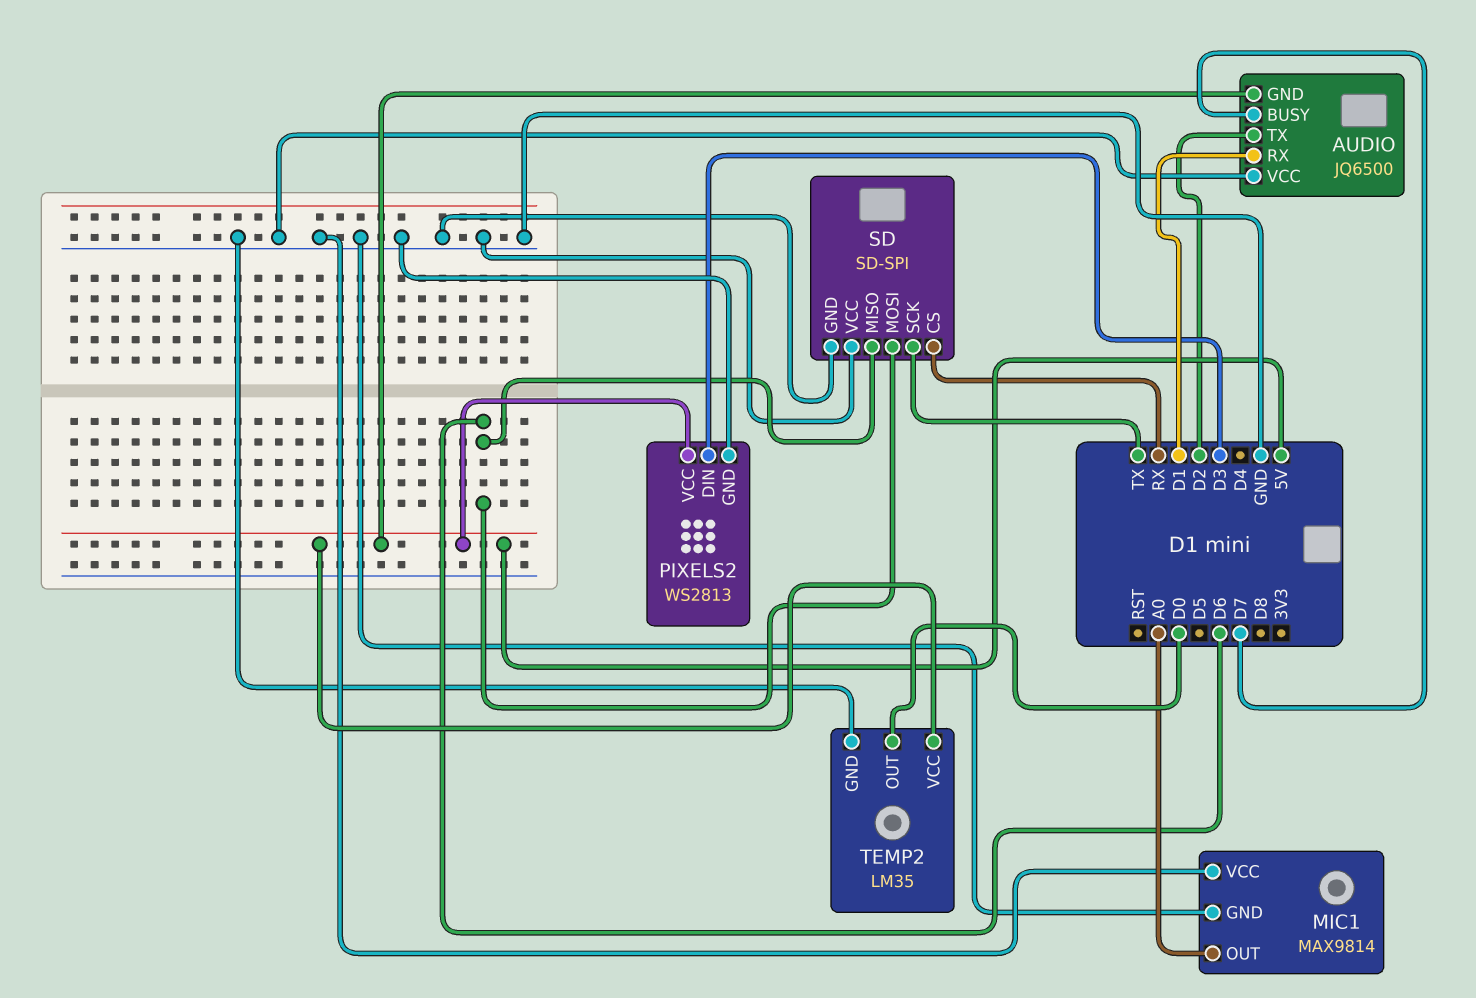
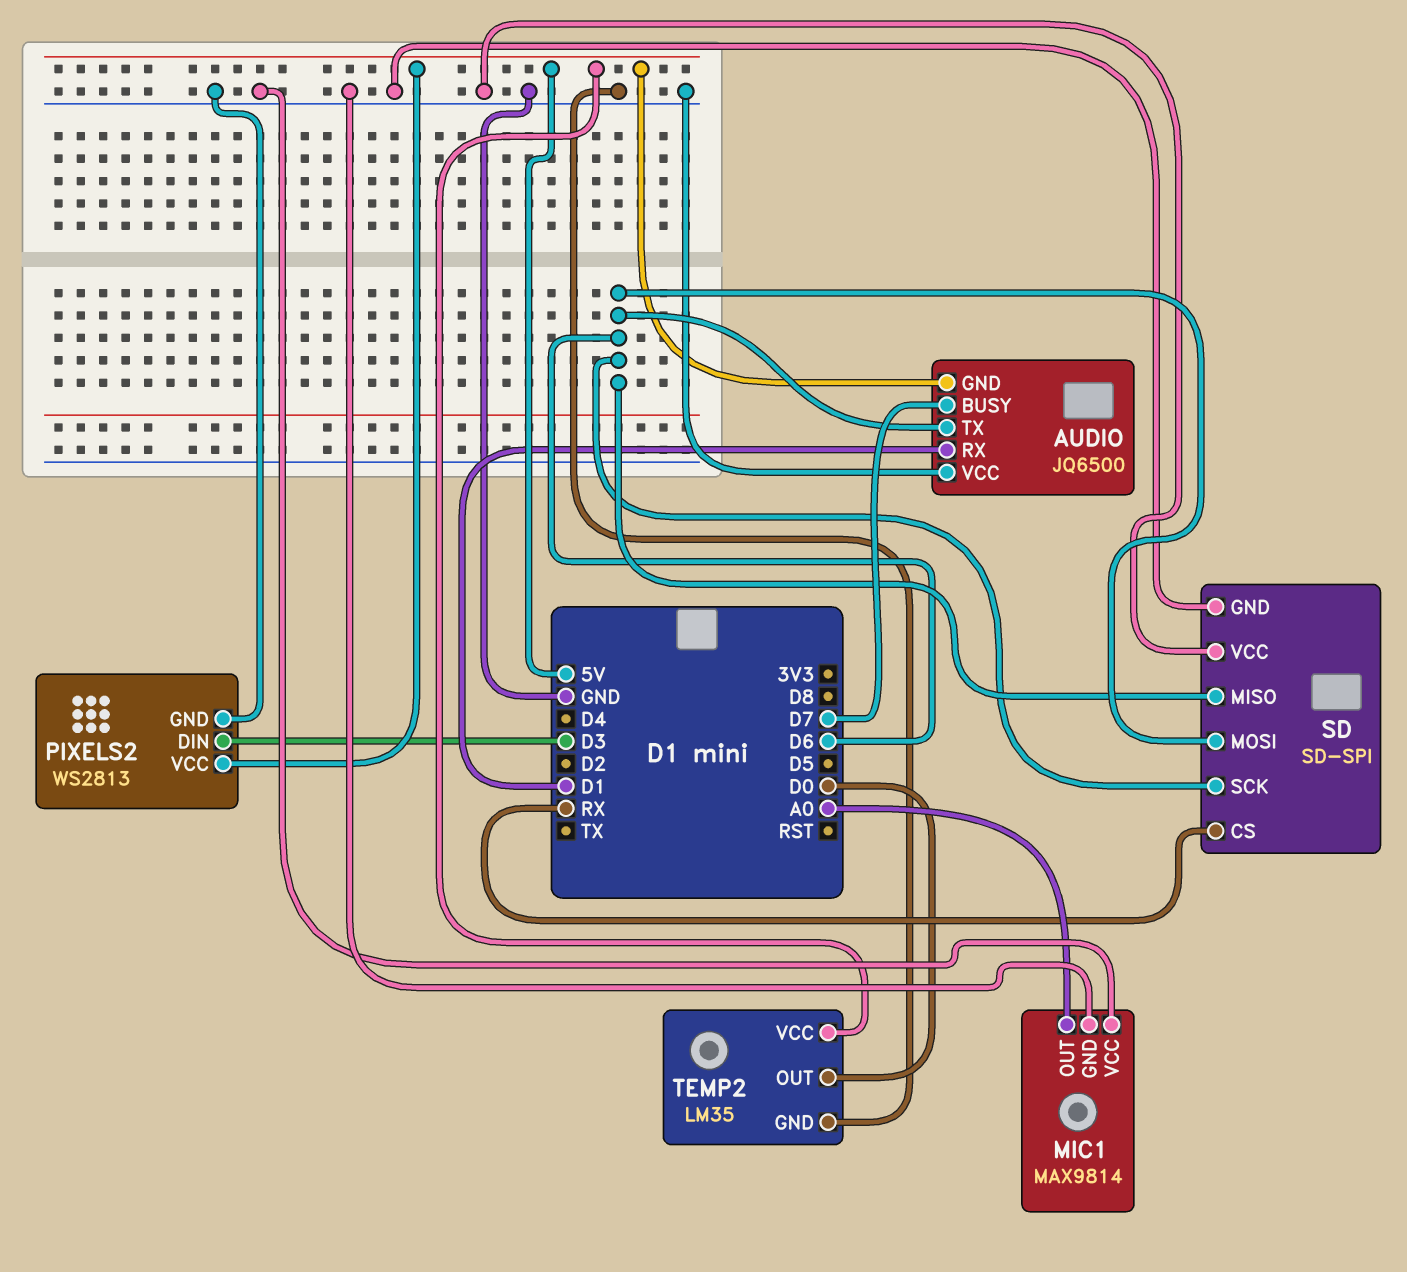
AUDIO pin TX: D2 -> D6
SD pin SCK: TX -> D6

